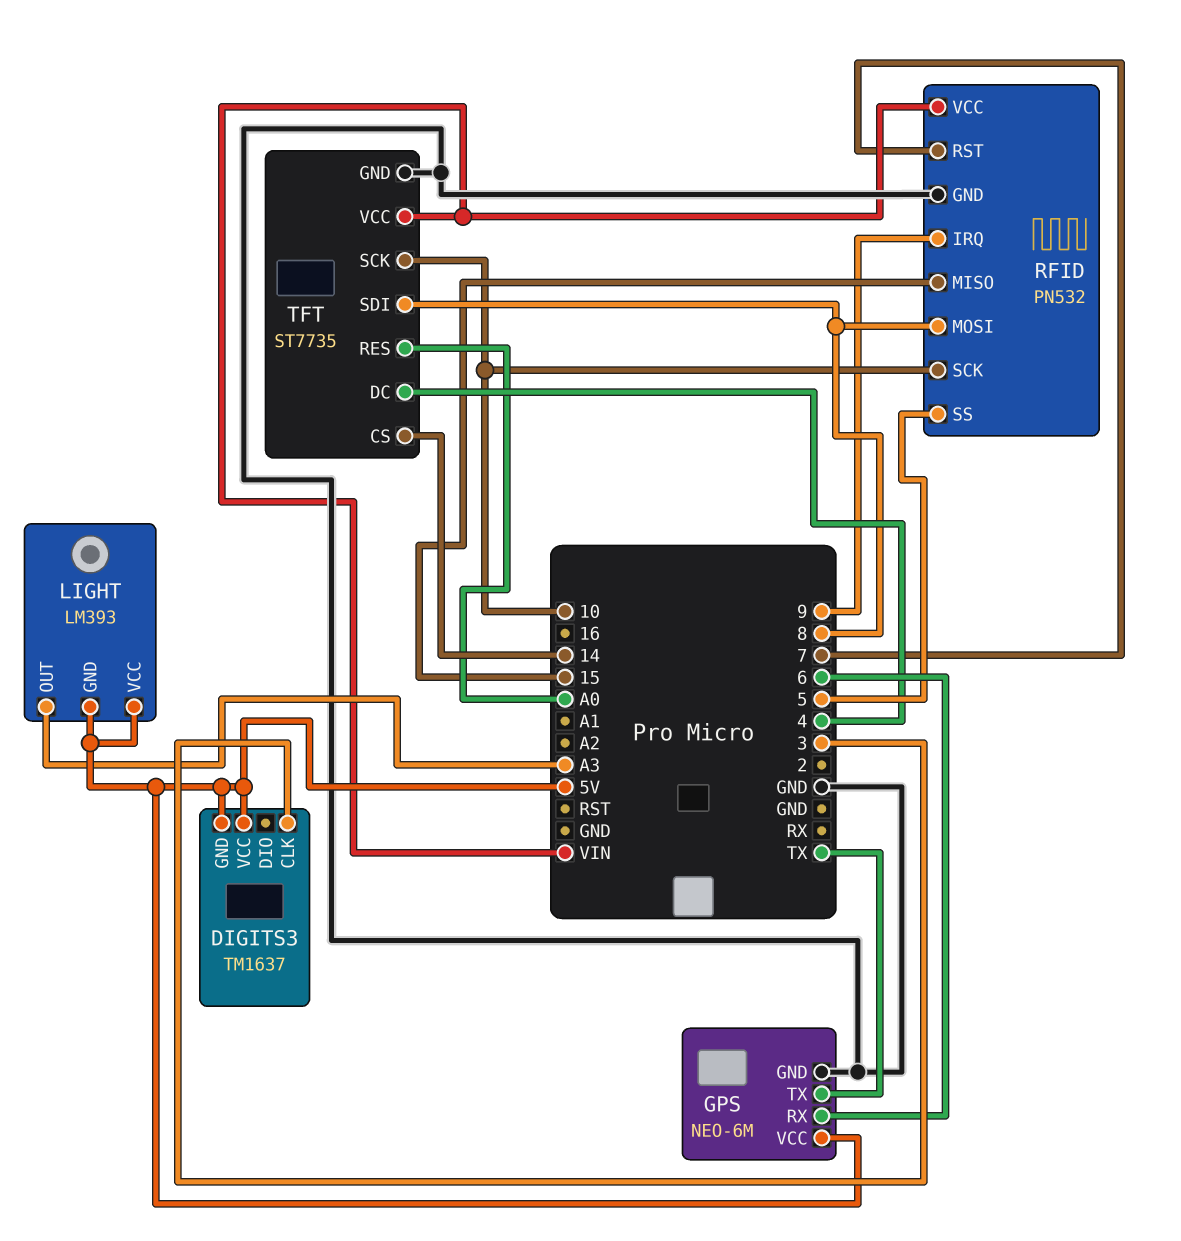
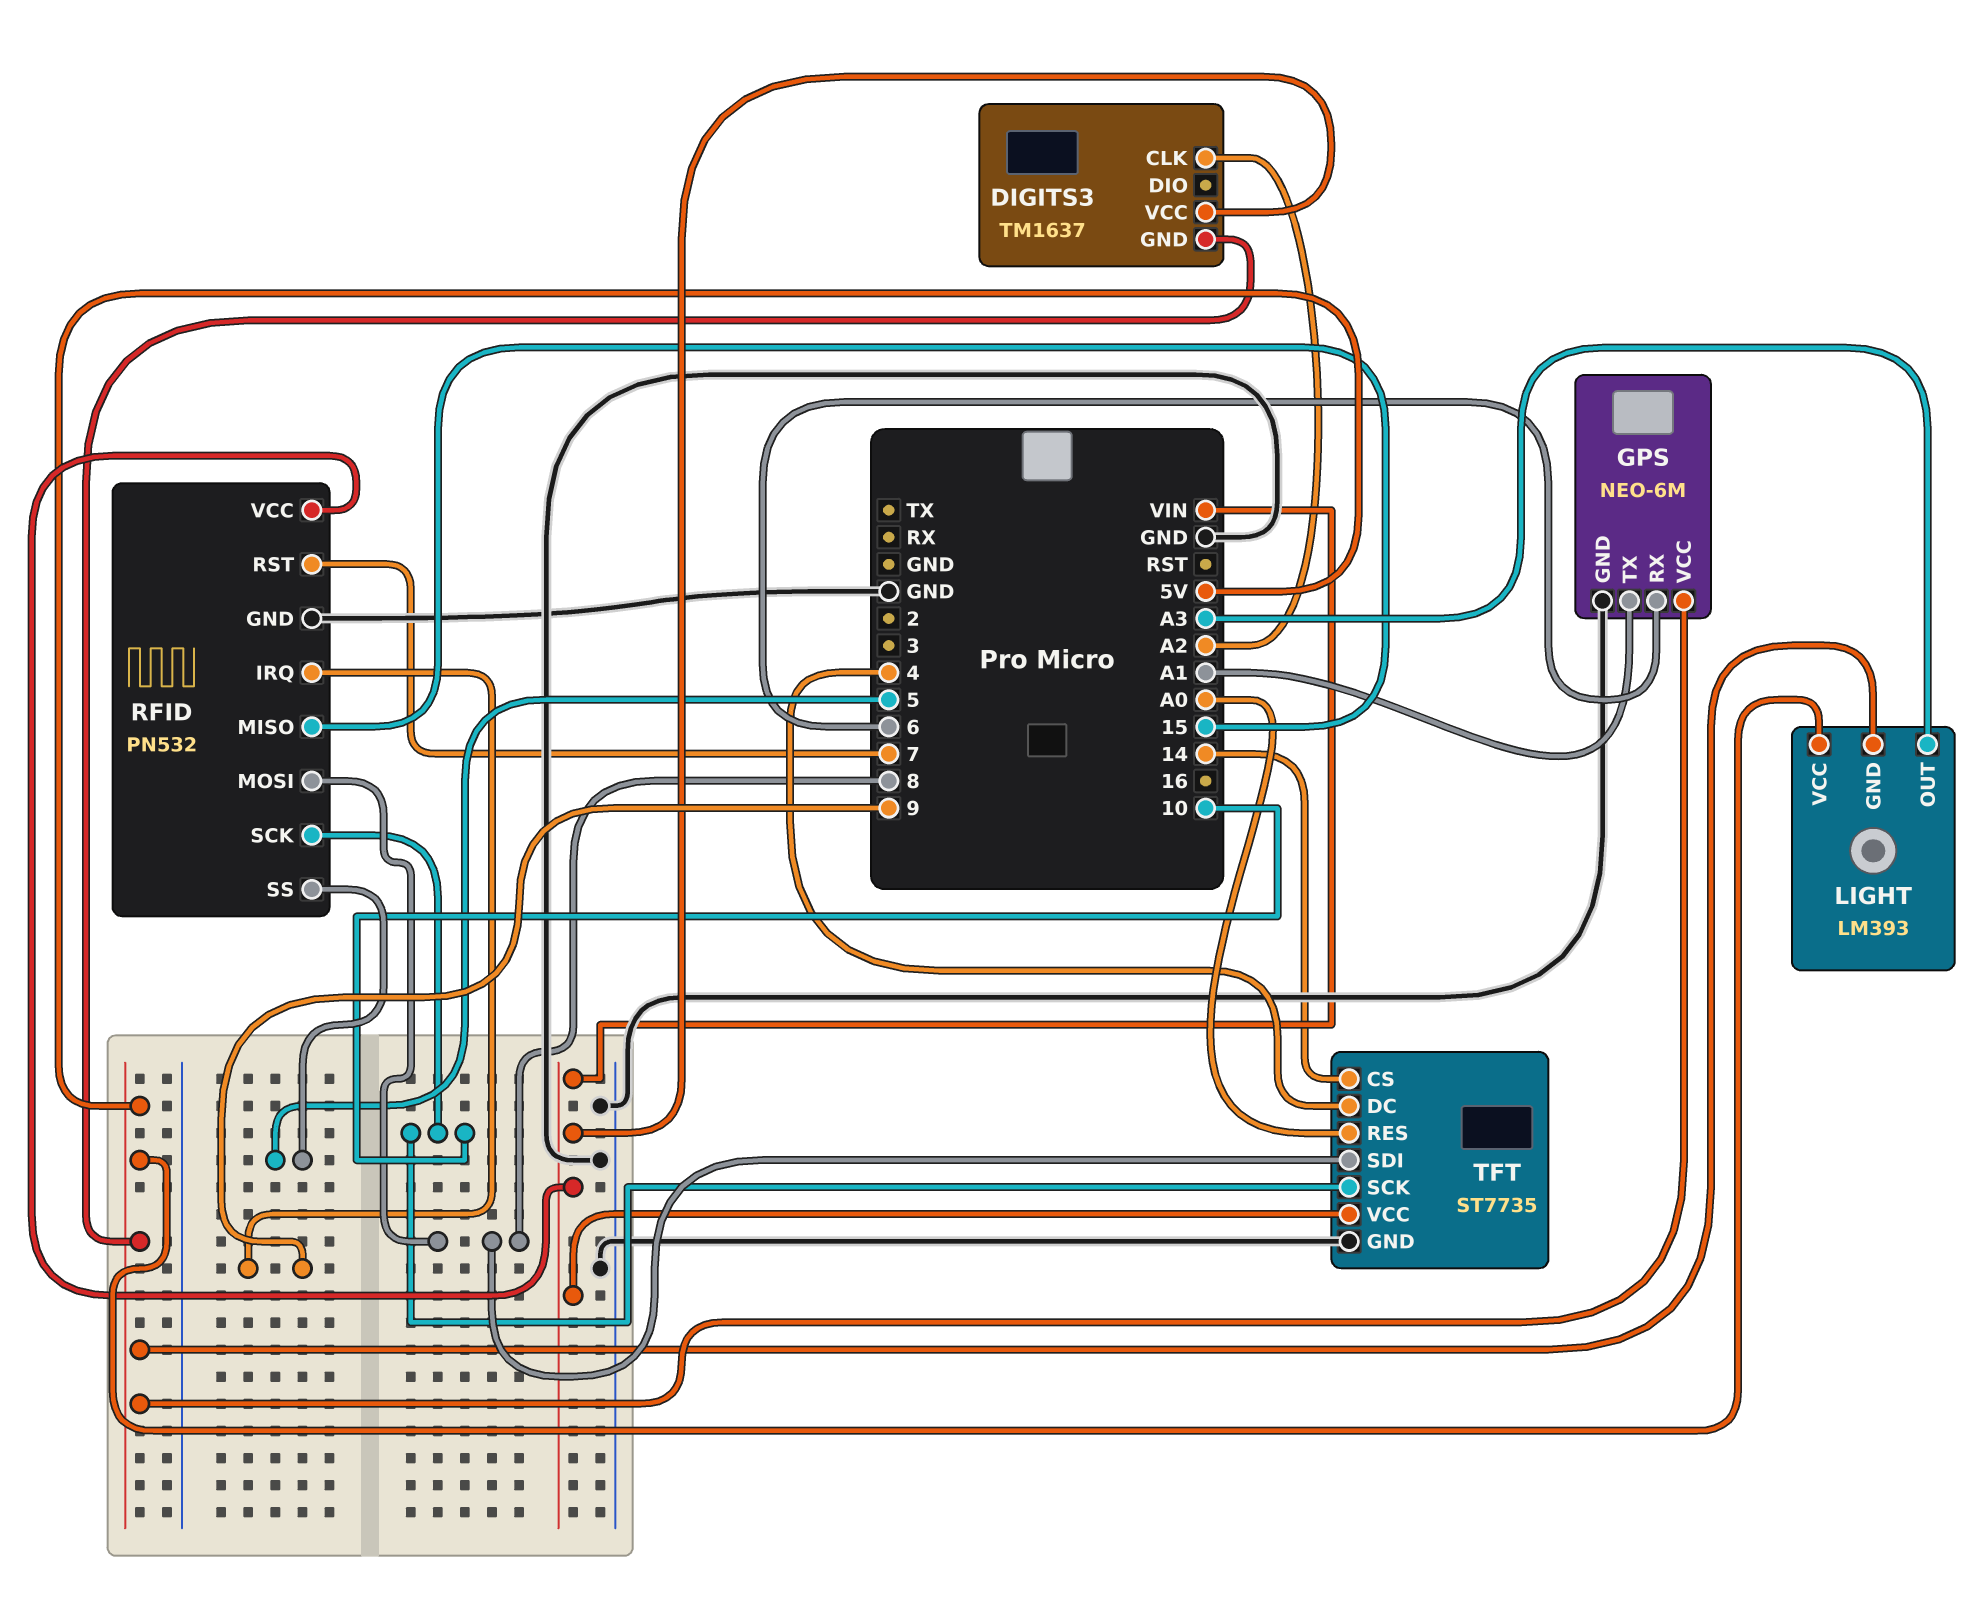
DIGITS3 pin CLK: 3 -> A2
DIGITS3 pin VCC: 5V -> VIN
GPS pin TX: TX -> A1

